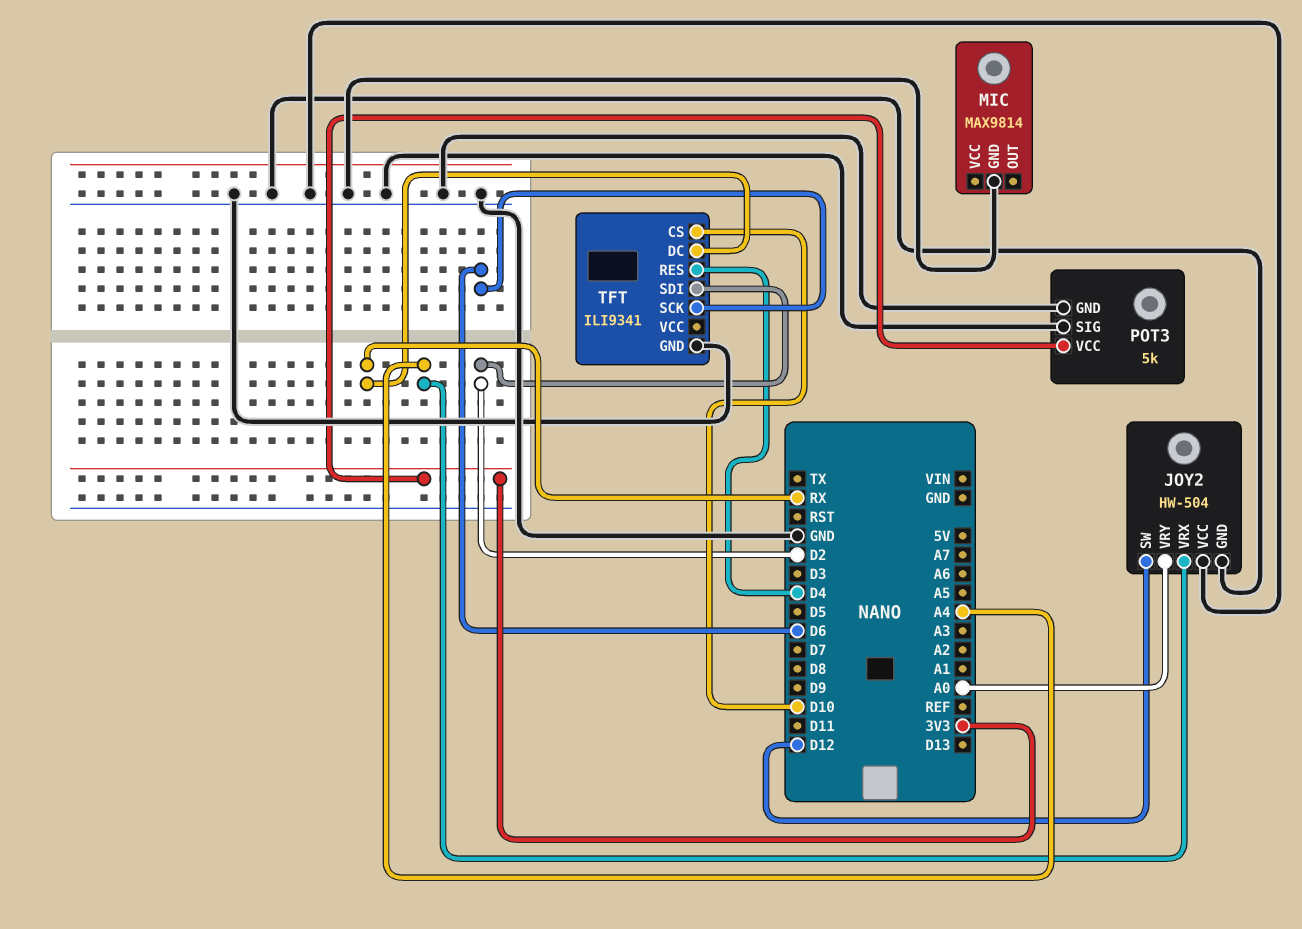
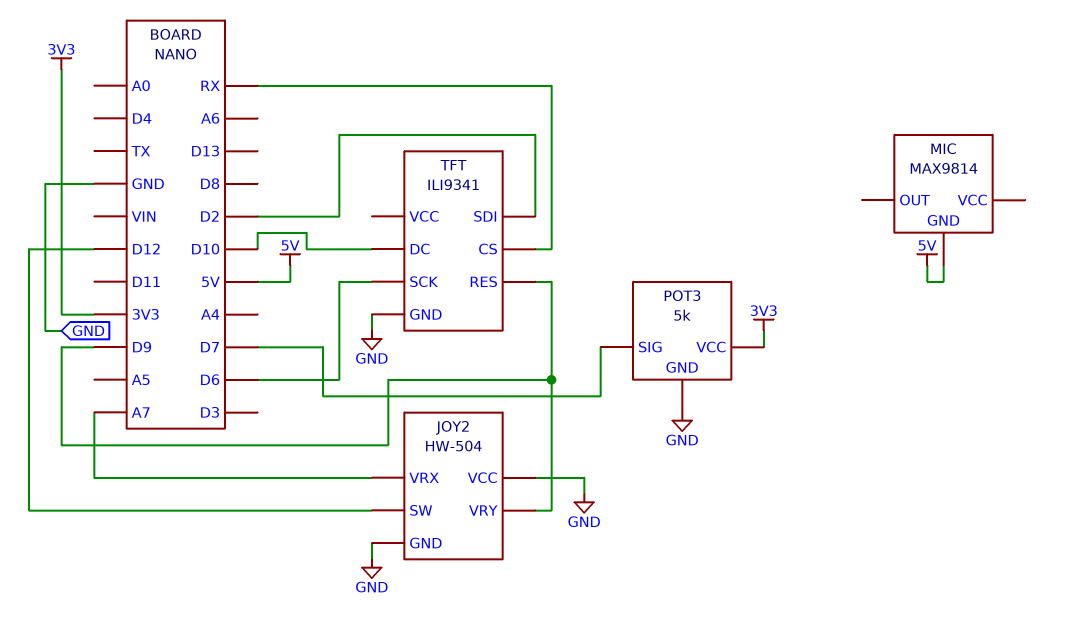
JOY2 pin VRX: A4 -> A7
JOY2 pin VRY: A0 -> D9
MIC pin GND: GND -> 5V
POT3 pin SIG: GND -> D7
TFT pin CS: D10 -> RX
TFT pin DC: RX -> D10
TFT pin RES: D4 -> D9

